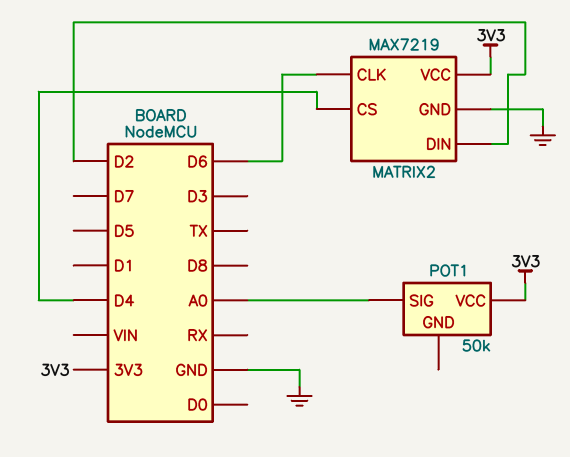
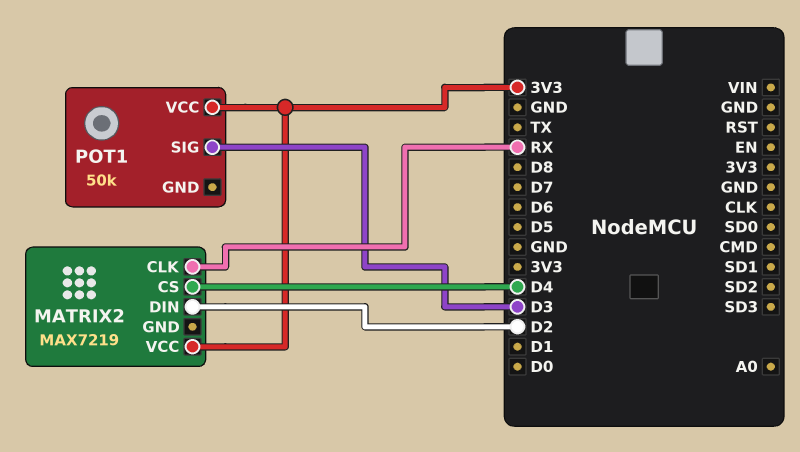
MATRIX2 pin CLK: D6 -> RX
MATRIX2 pin GND: GND -> none
POT1 pin SIG: A0 -> D3

